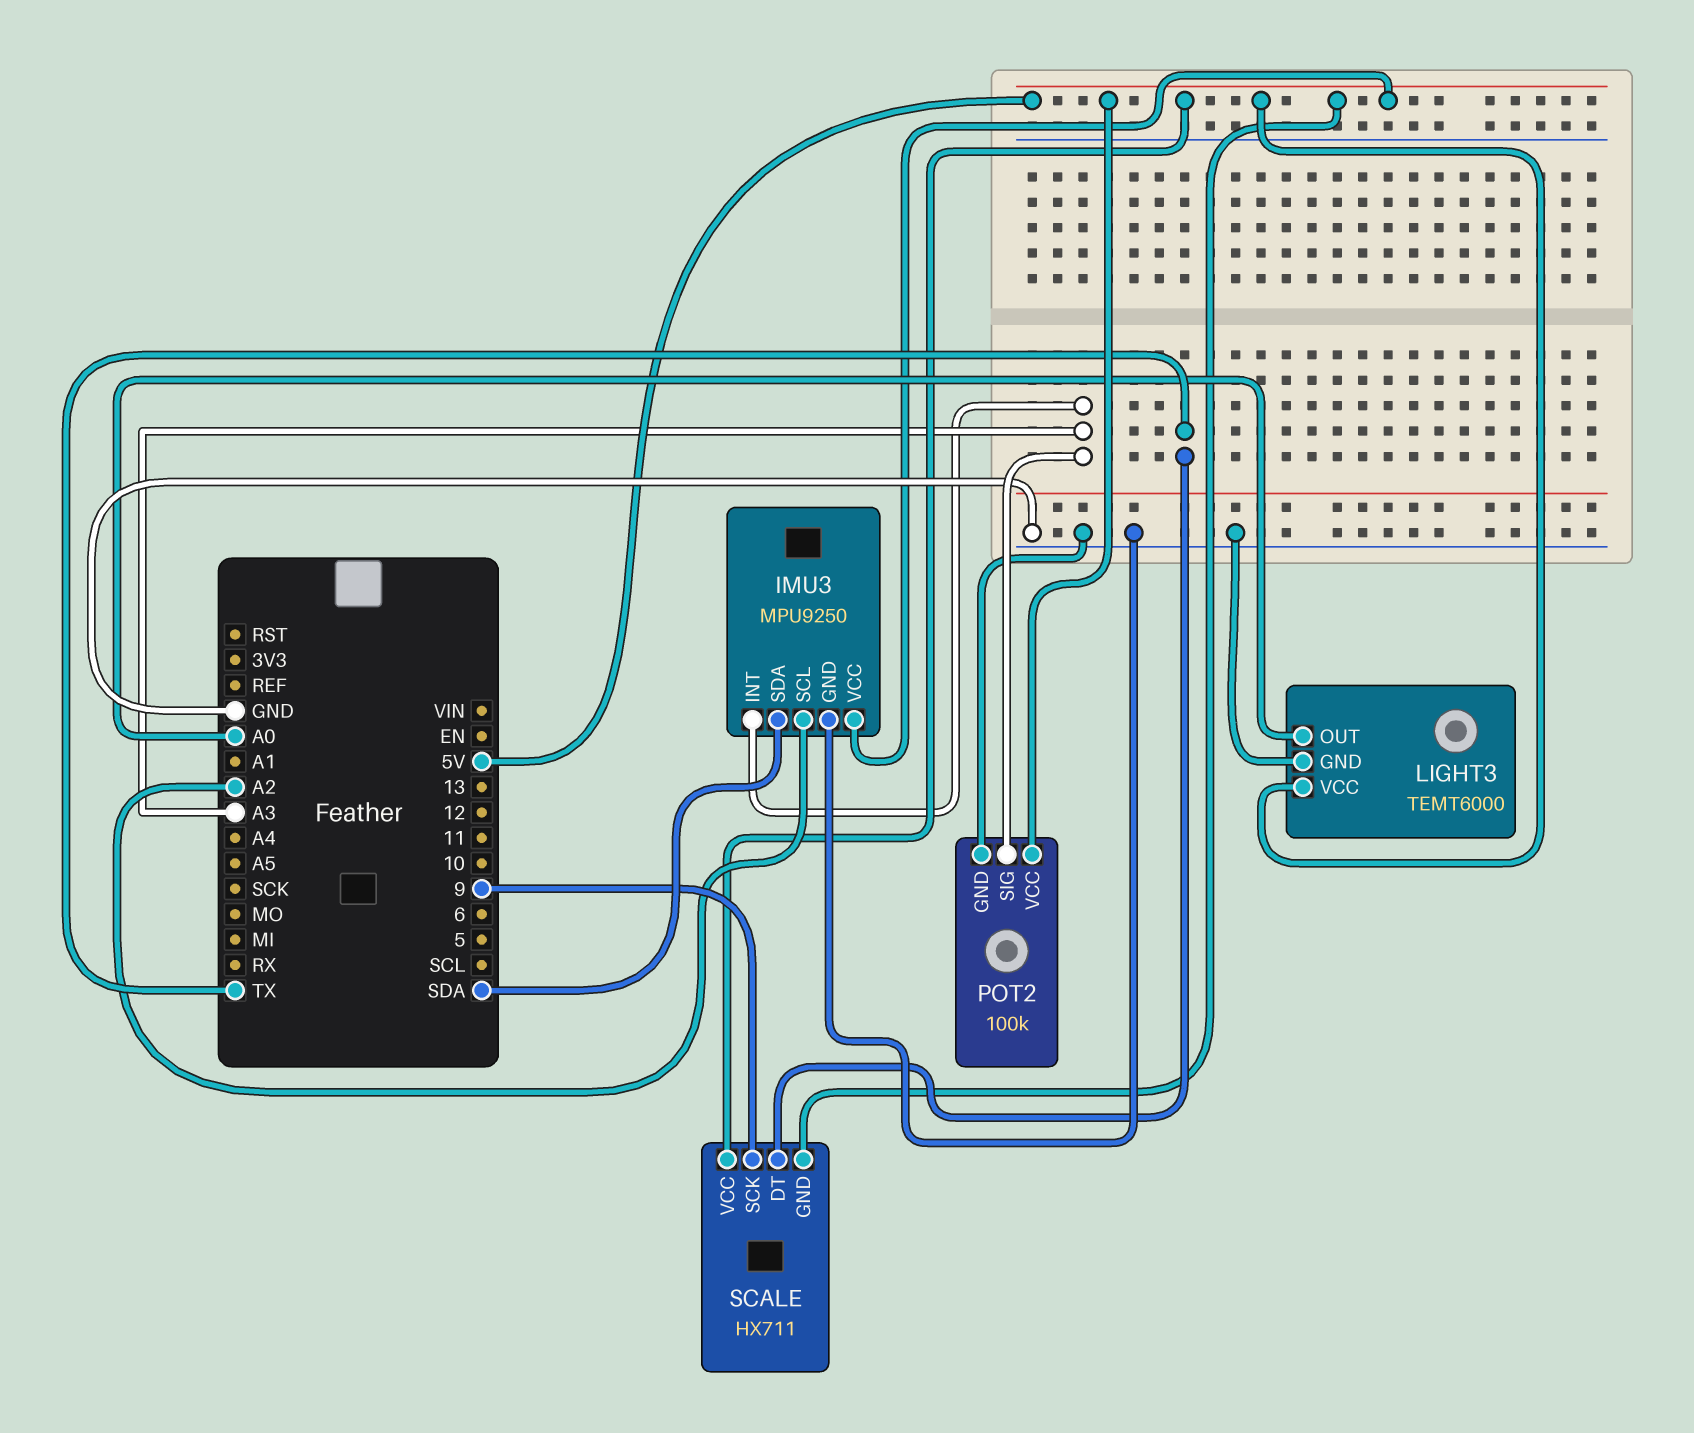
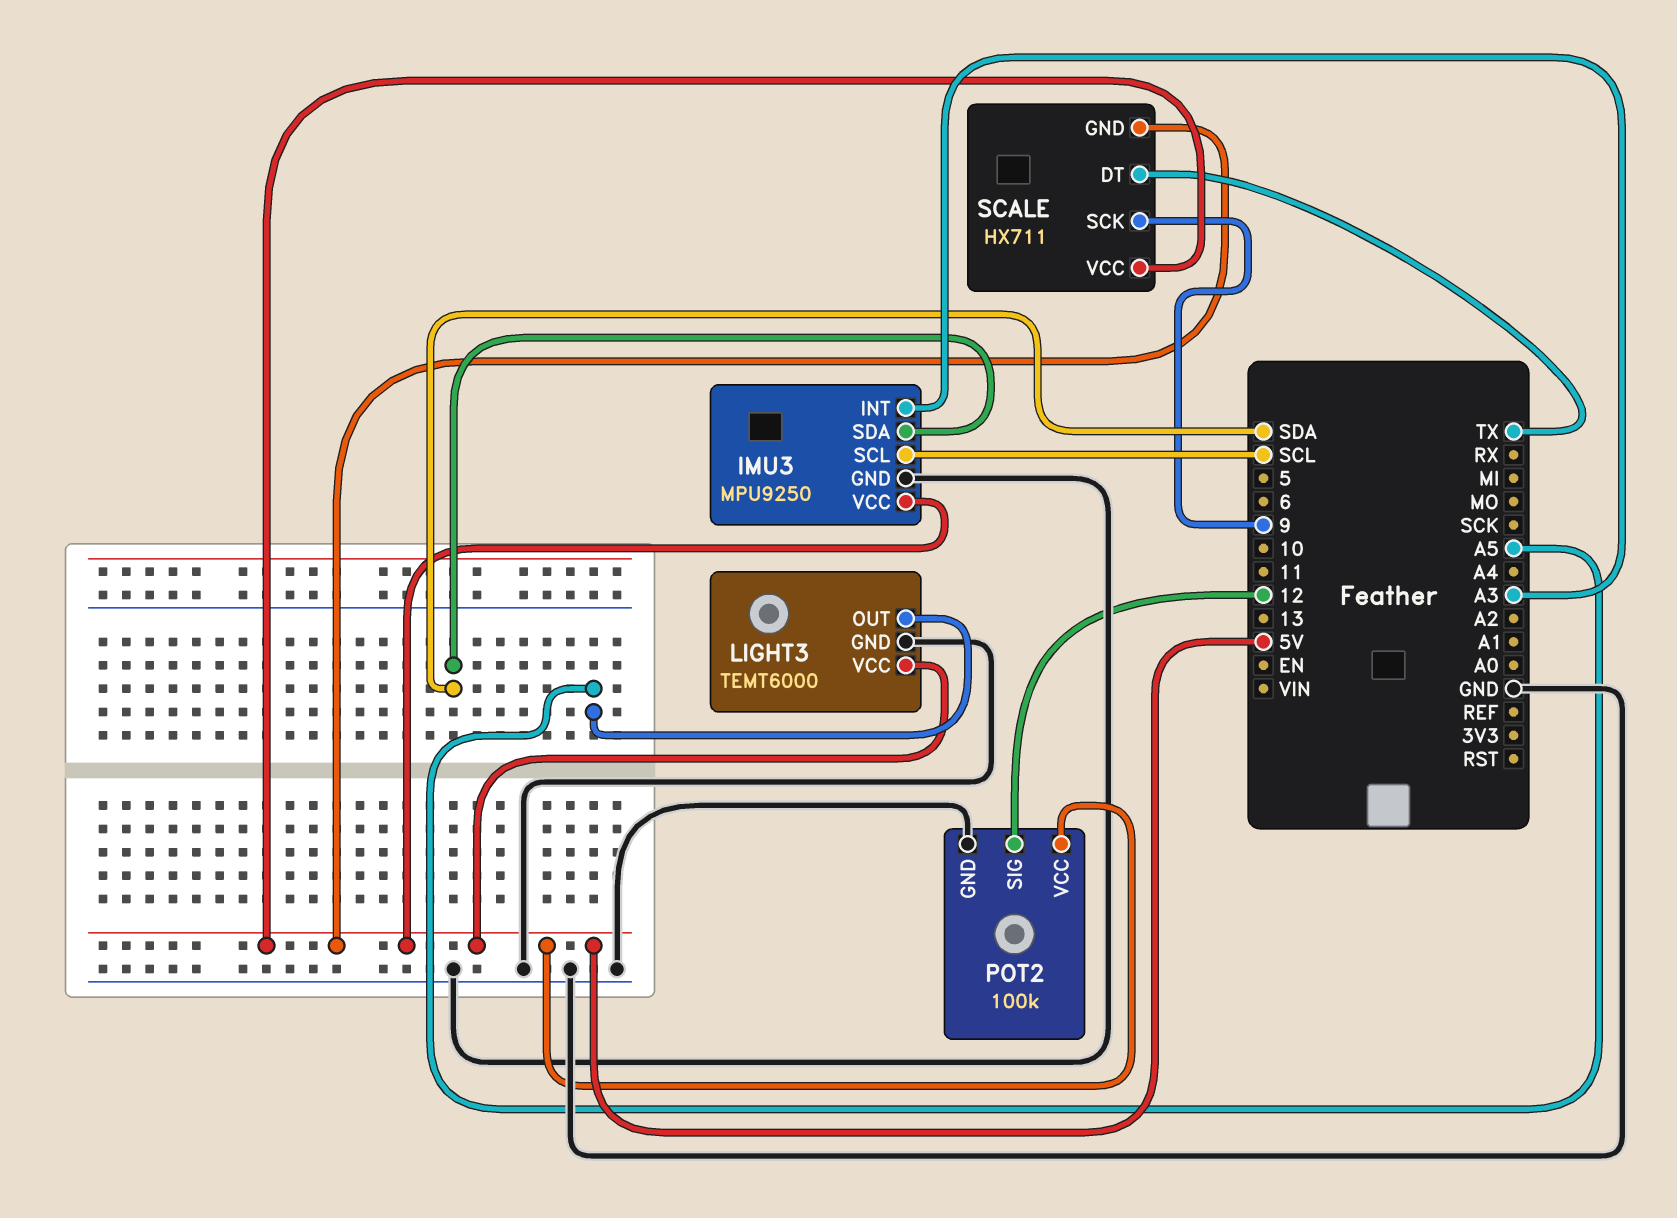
IMU3 pin SCL: A2 -> SCL
LIGHT3 pin OUT: A0 -> A5
POT2 pin SIG: A3 -> 12

